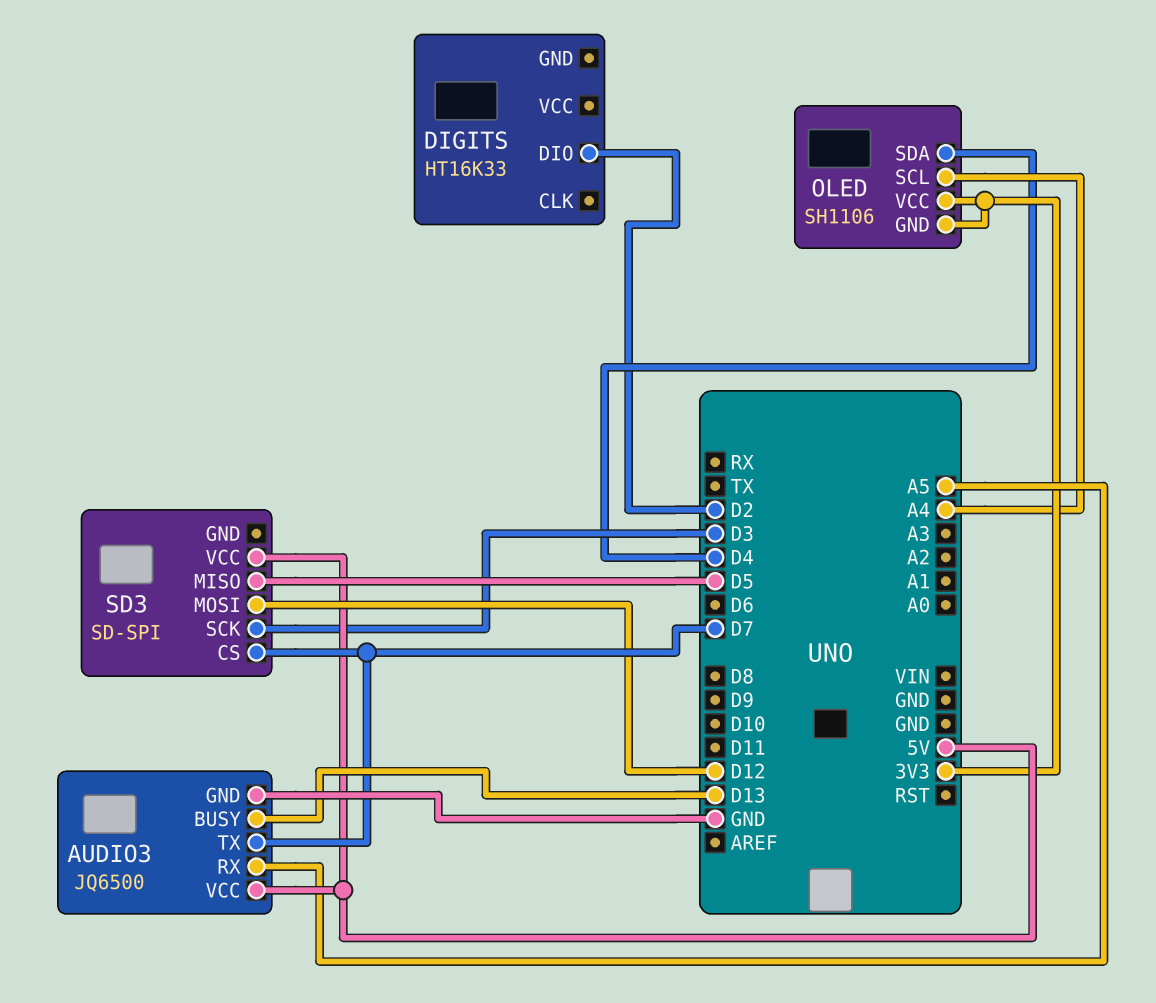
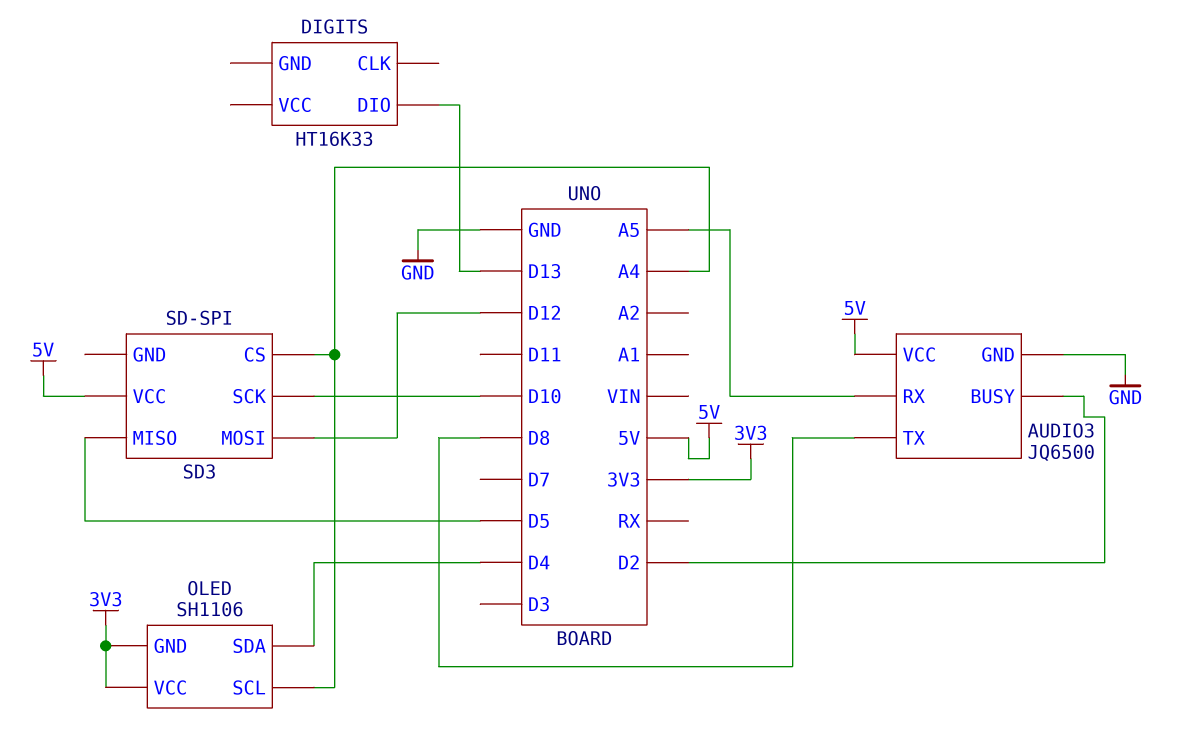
AUDIO3 pin BUSY: D13 -> D2
AUDIO3 pin TX: D7 -> D8
DIGITS pin DIO: D2 -> D13
SD3 pin CS: D7 -> A4
SD3 pin SCK: D3 -> D10

